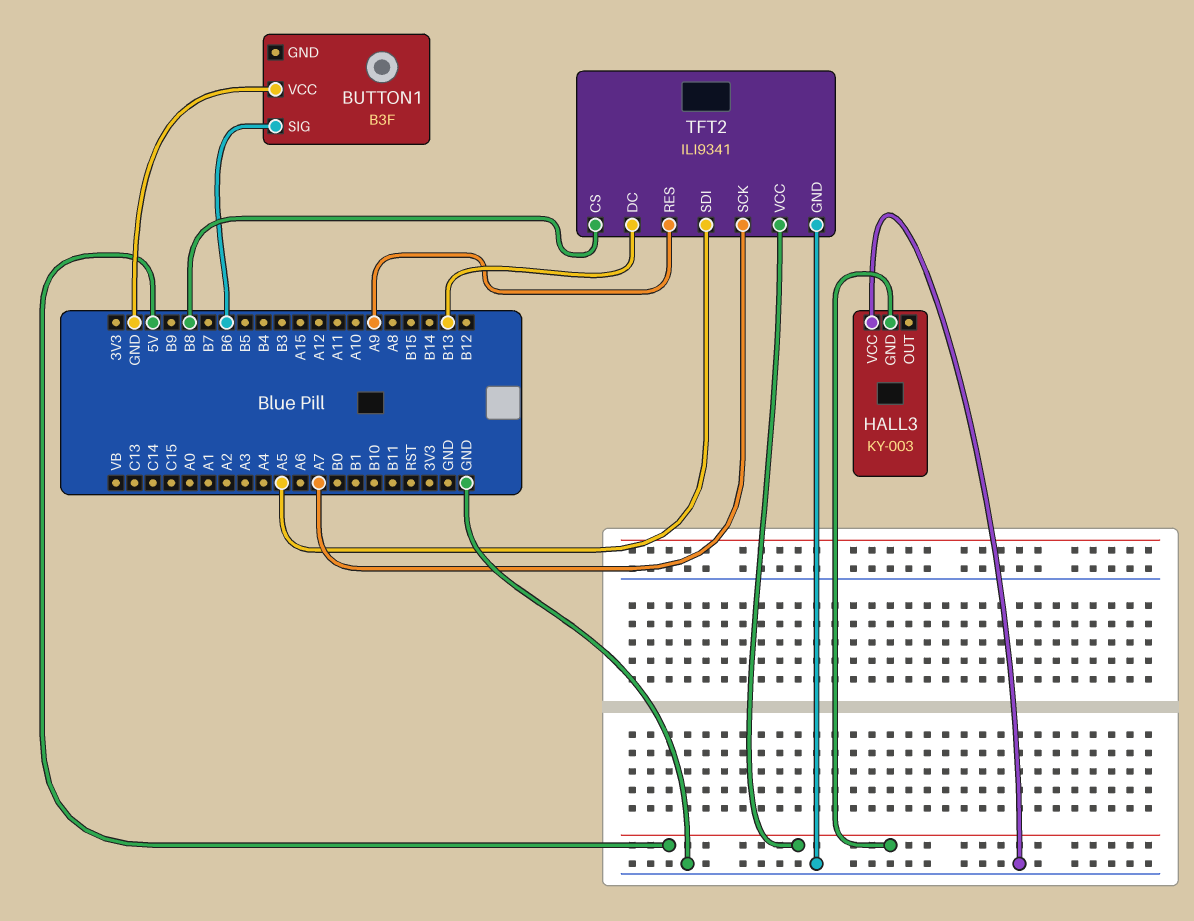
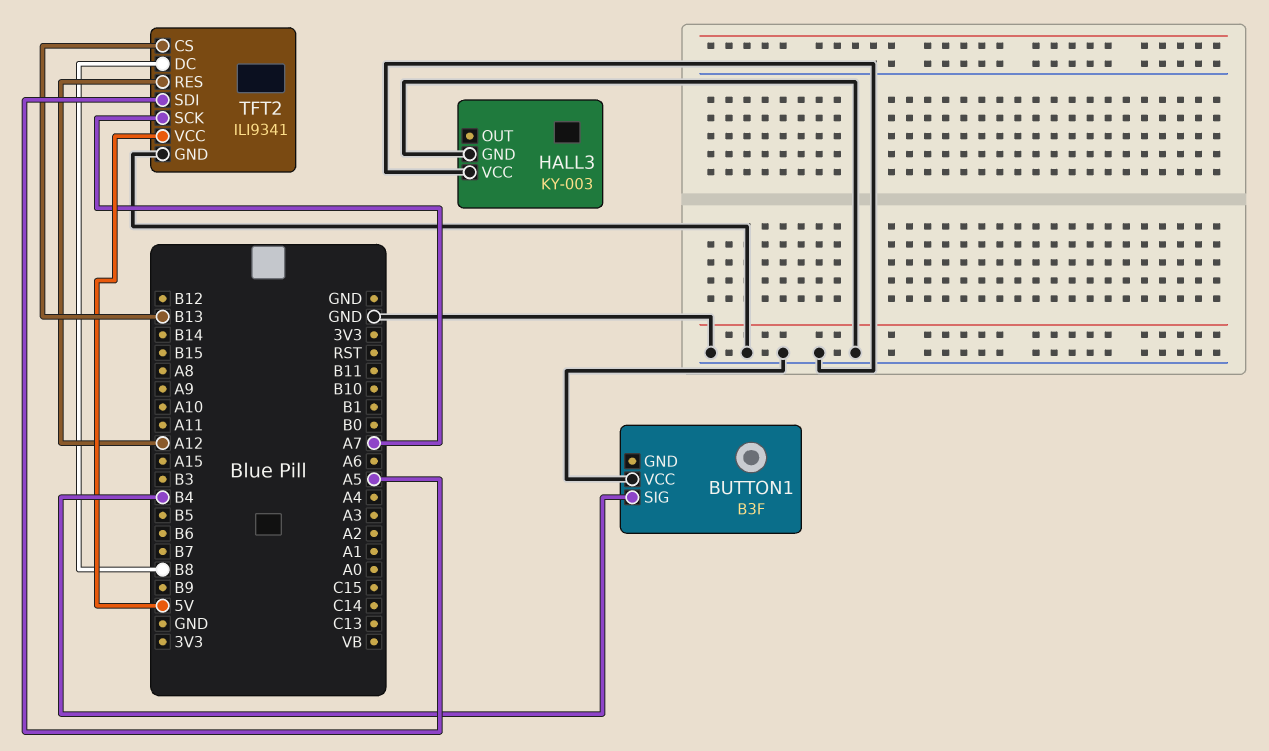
BUTTON1 pin SIG: B6 -> B4
HALL3 pin GND: 5V -> GND
TFT2 pin CS: B8 -> B13
TFT2 pin DC: B13 -> B8
TFT2 pin RES: A9 -> A12

